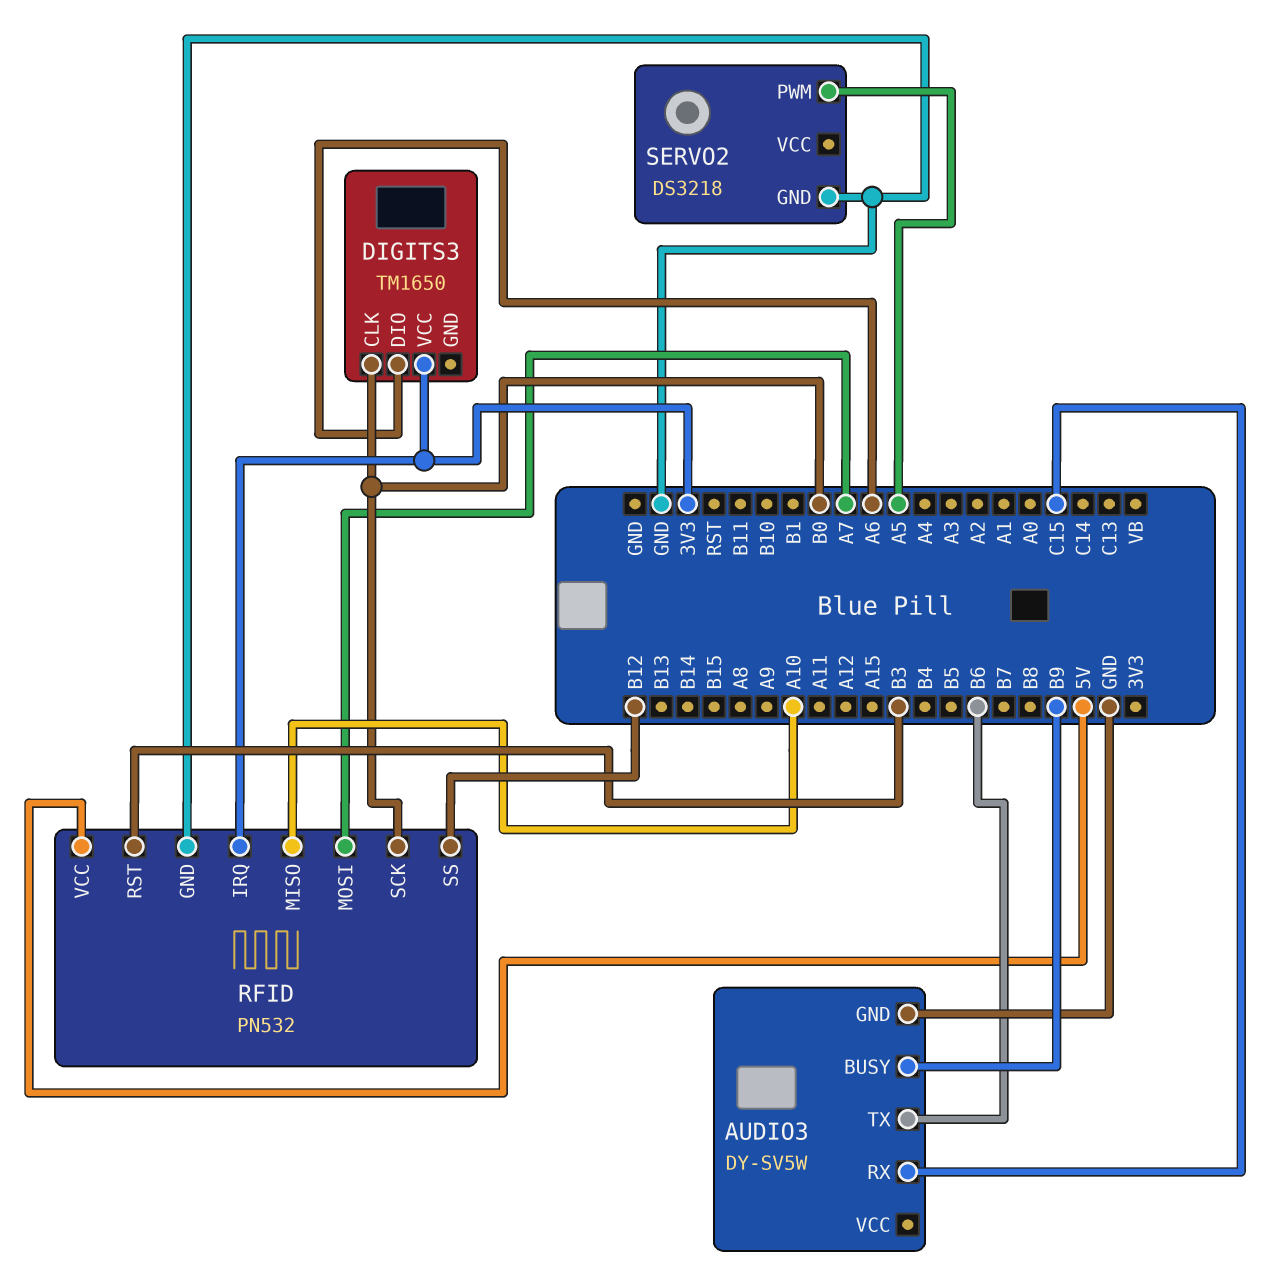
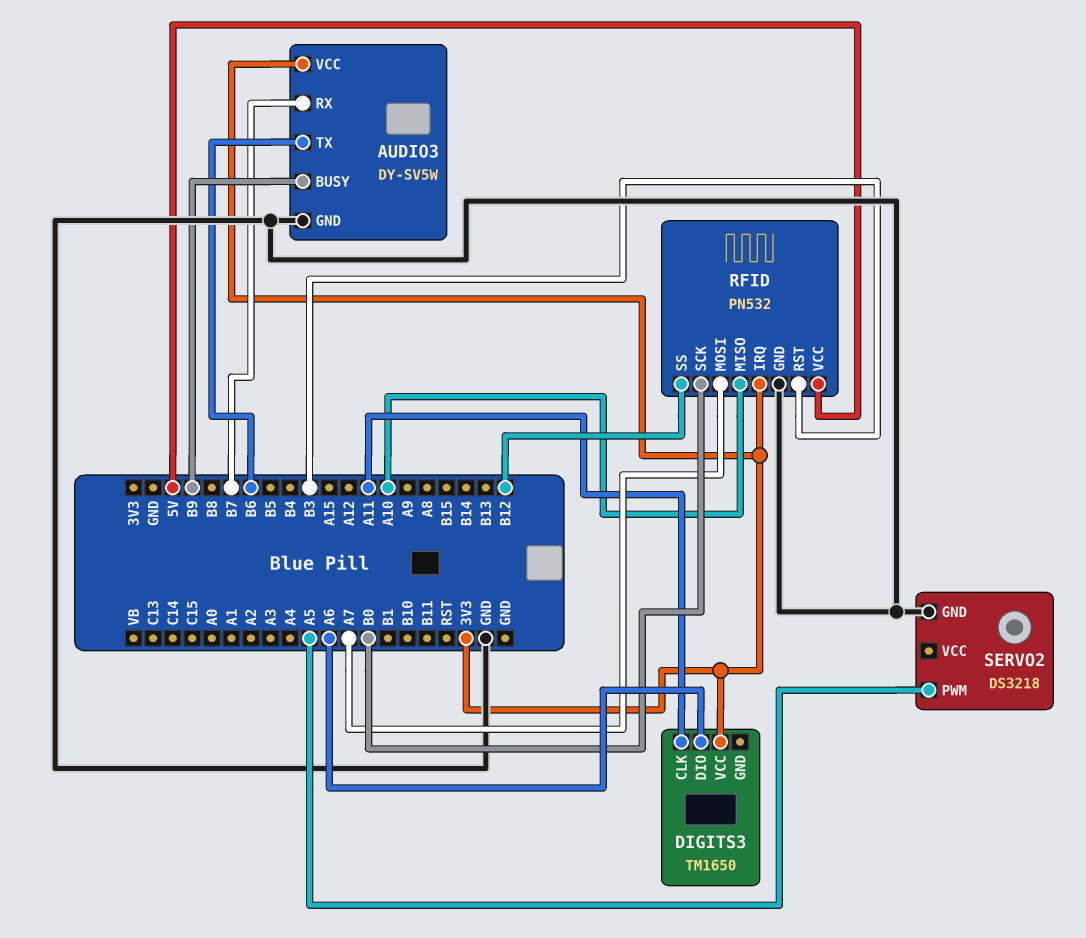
AUDIO3 pin RX: C15 -> B7
AUDIO3 pin VCC: none -> 3V3
DIGITS3 pin CLK: B0 -> A11

